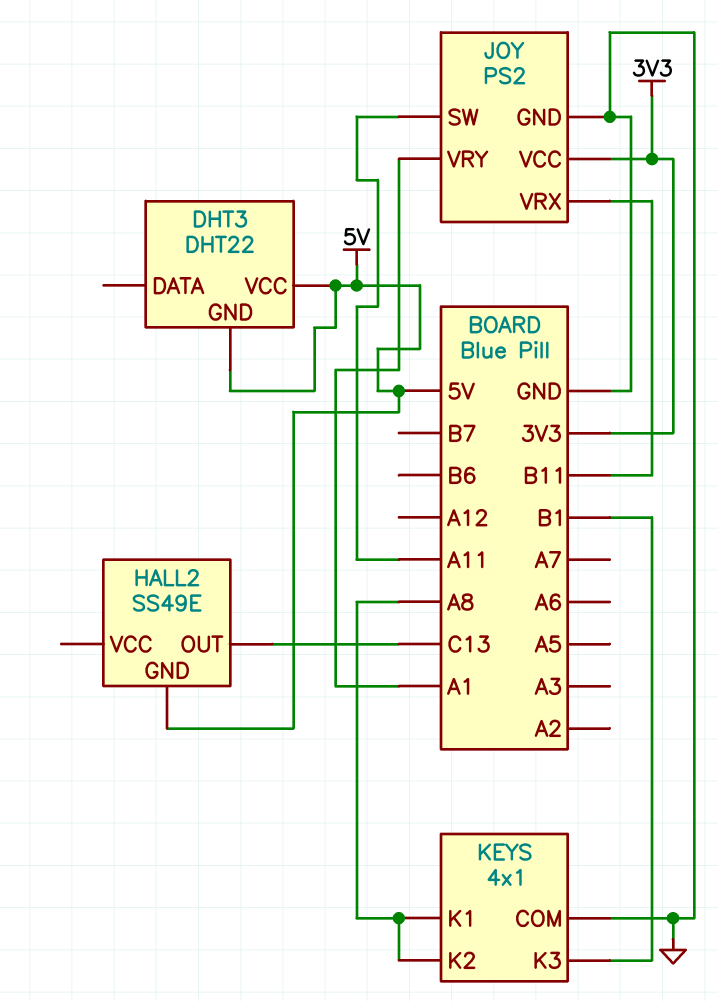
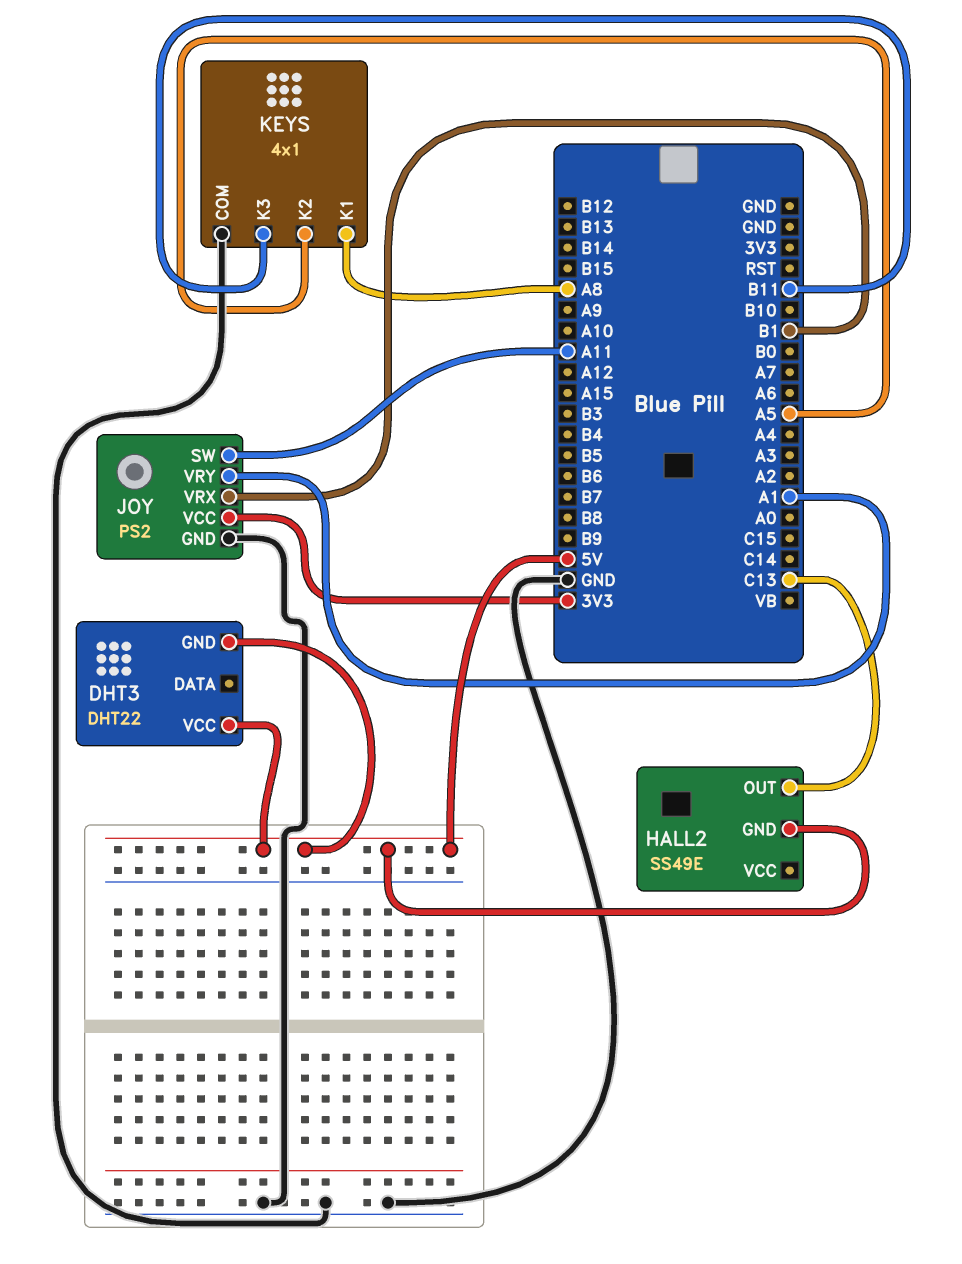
JOY pin VRX: B11 -> B1
KEYS pin K2: A8 -> A5
KEYS pin K3: B1 -> B11

